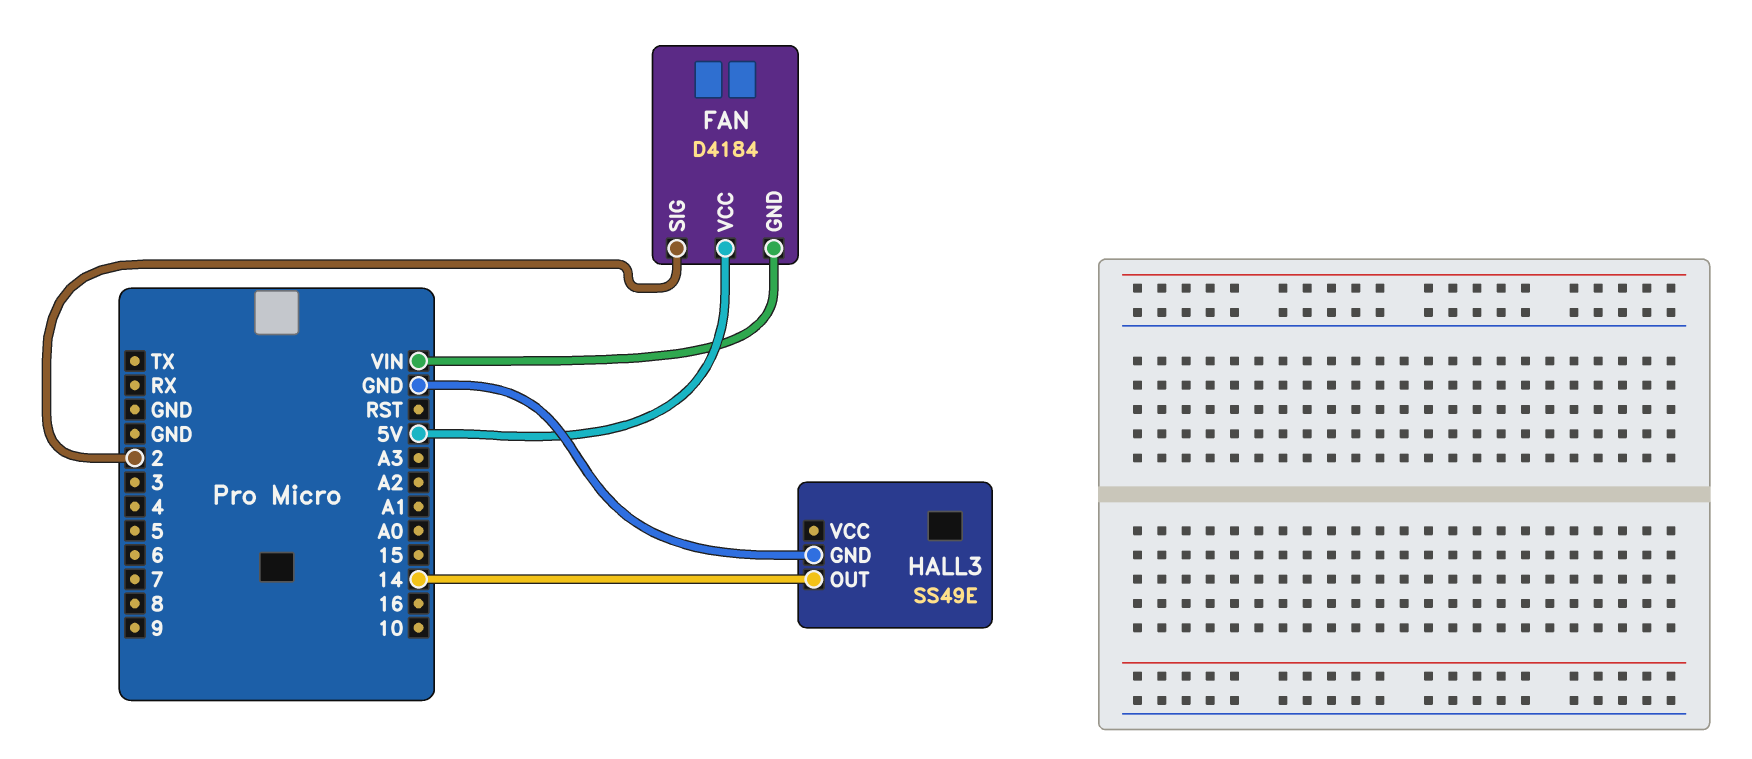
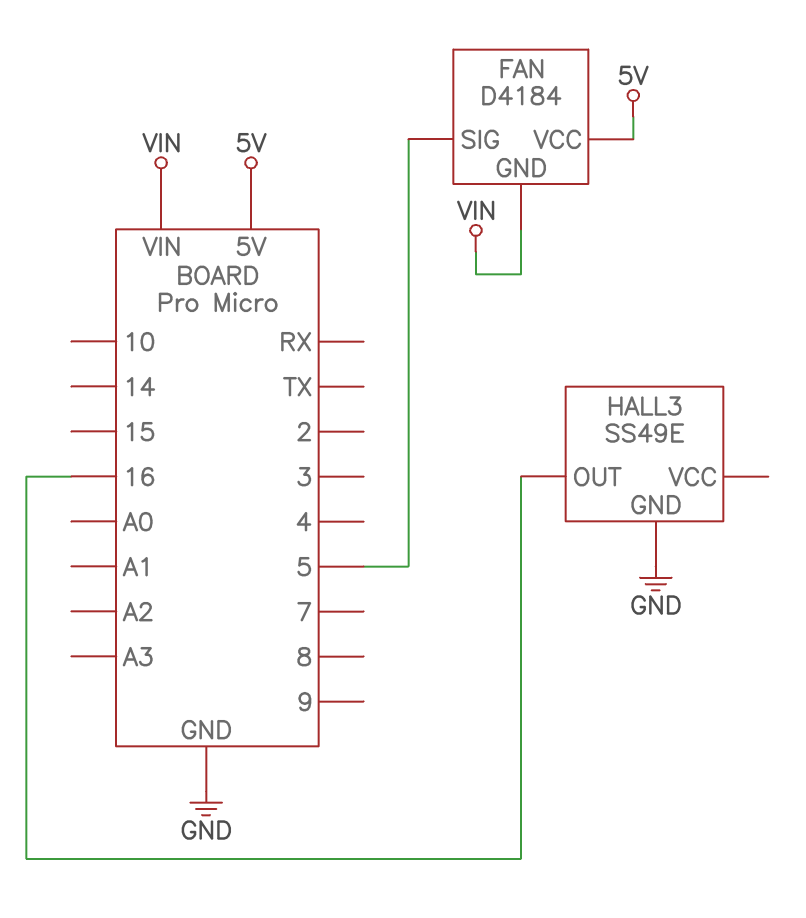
FAN pin SIG: 2 -> 5
HALL3 pin OUT: 14 -> 16

